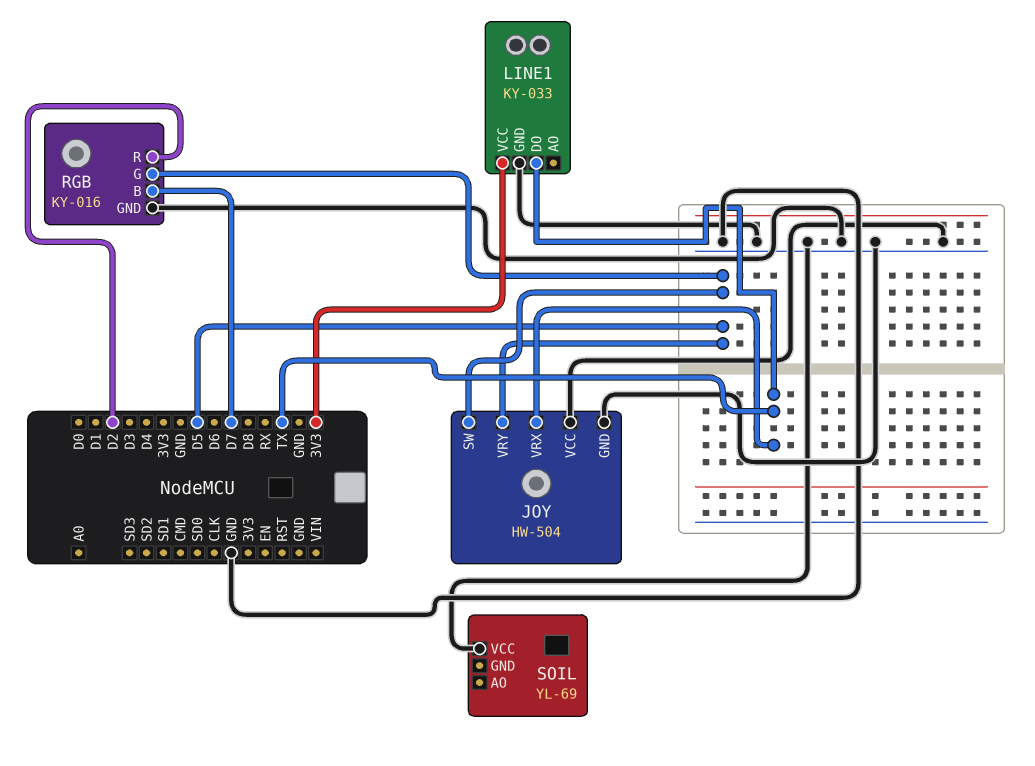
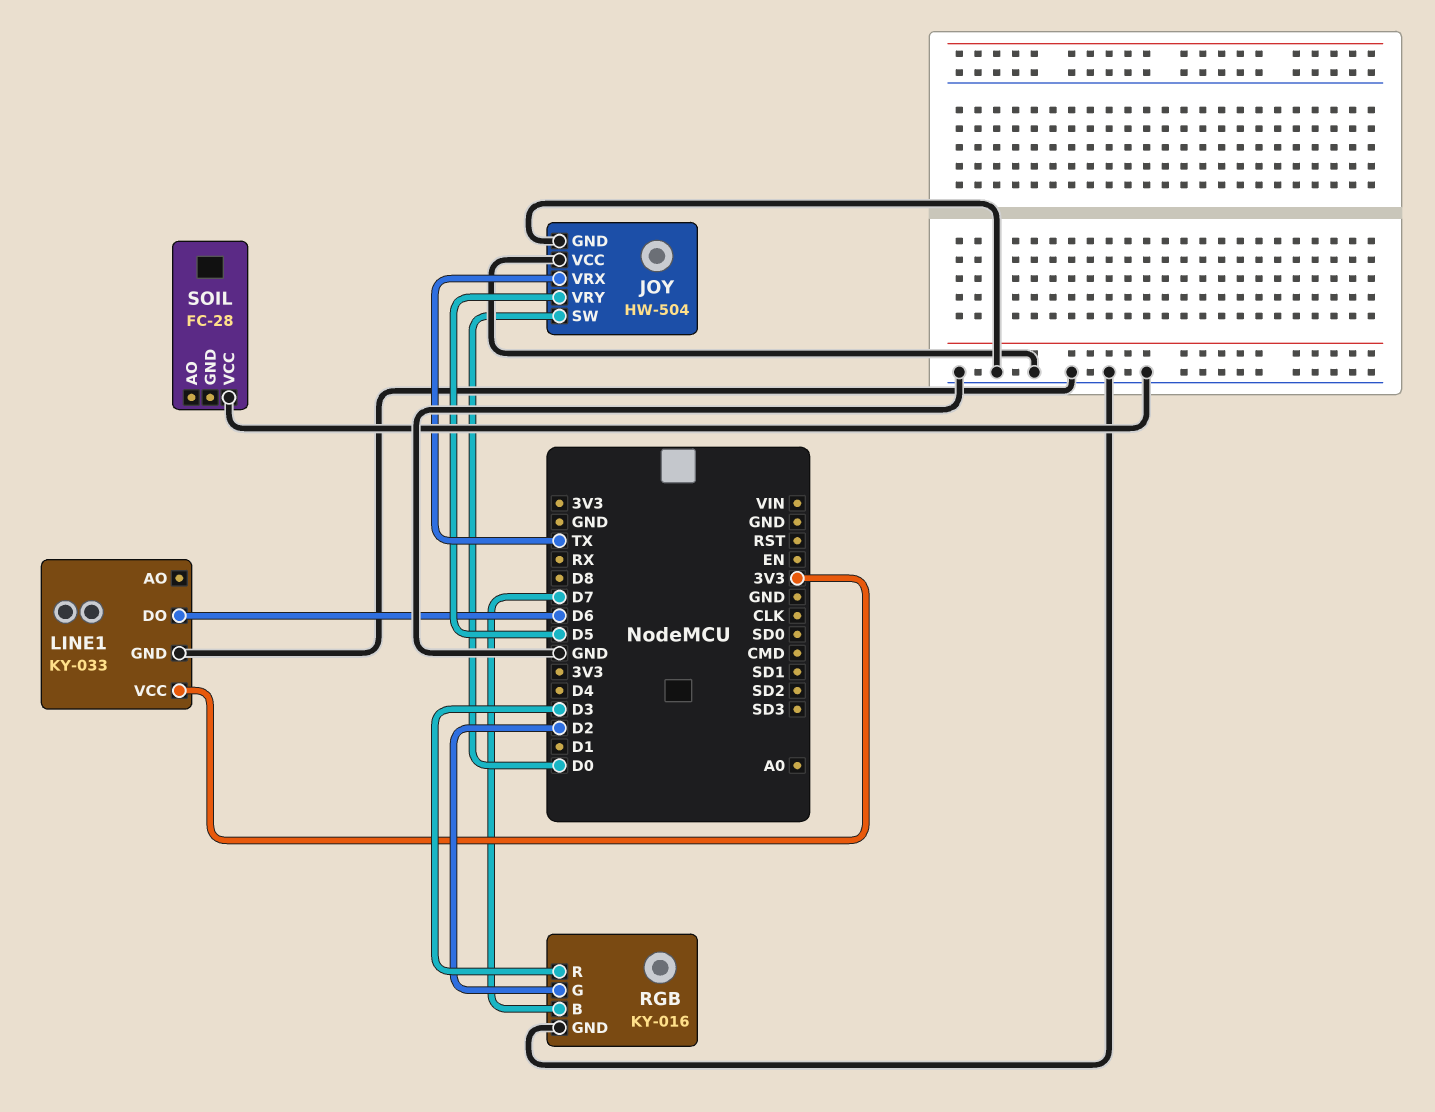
JOY pin SW: D5 -> D0
LINE1 pin DO: TX -> D6
RGB pin G: D5 -> D2
RGB pin R: D2 -> D3
SOIL: YL-69 -> FC-28

